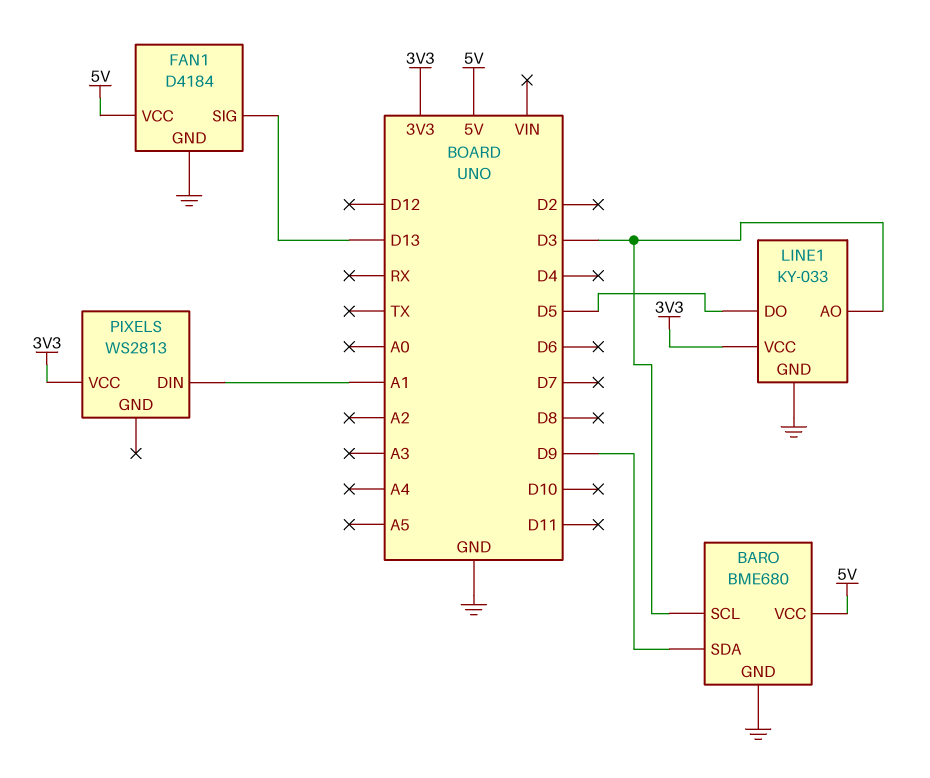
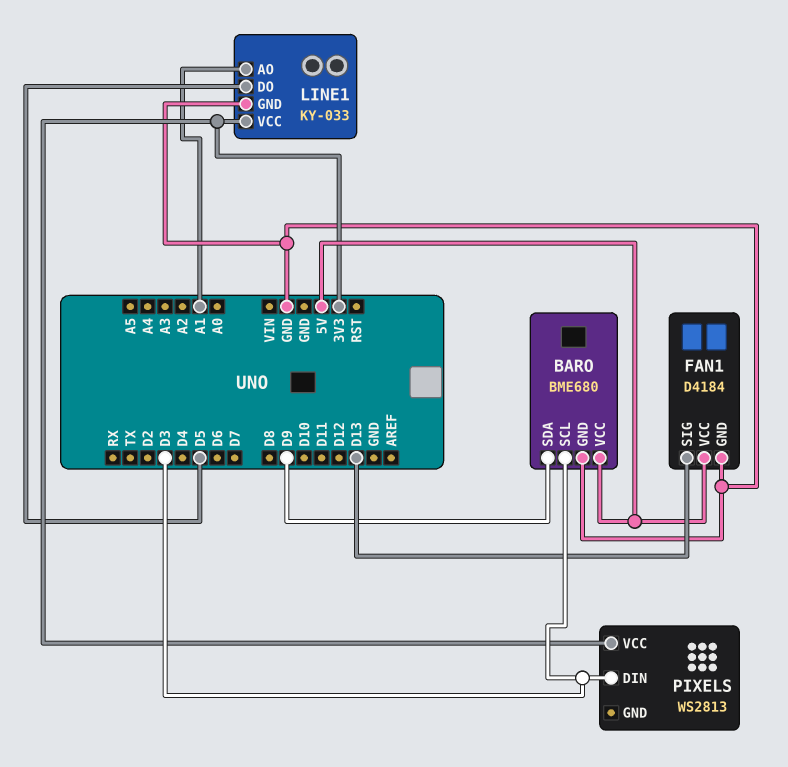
LINE1 pin AO: D3 -> A1
PIXELS pin DIN: A1 -> D3

